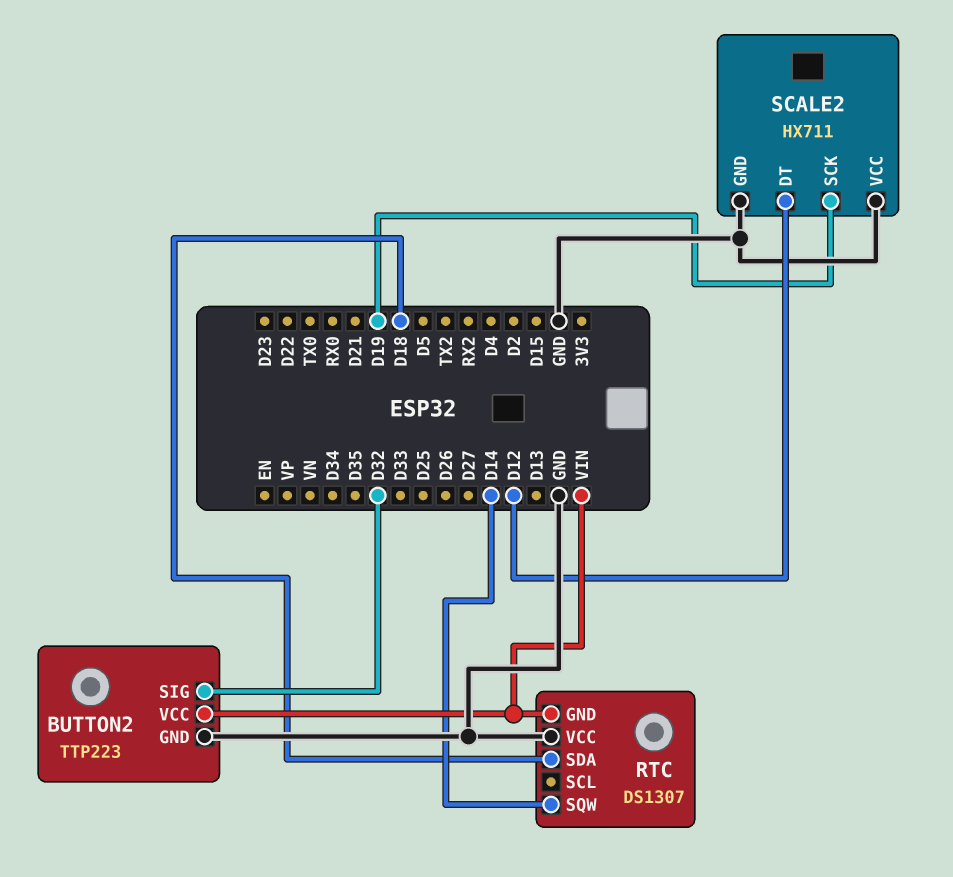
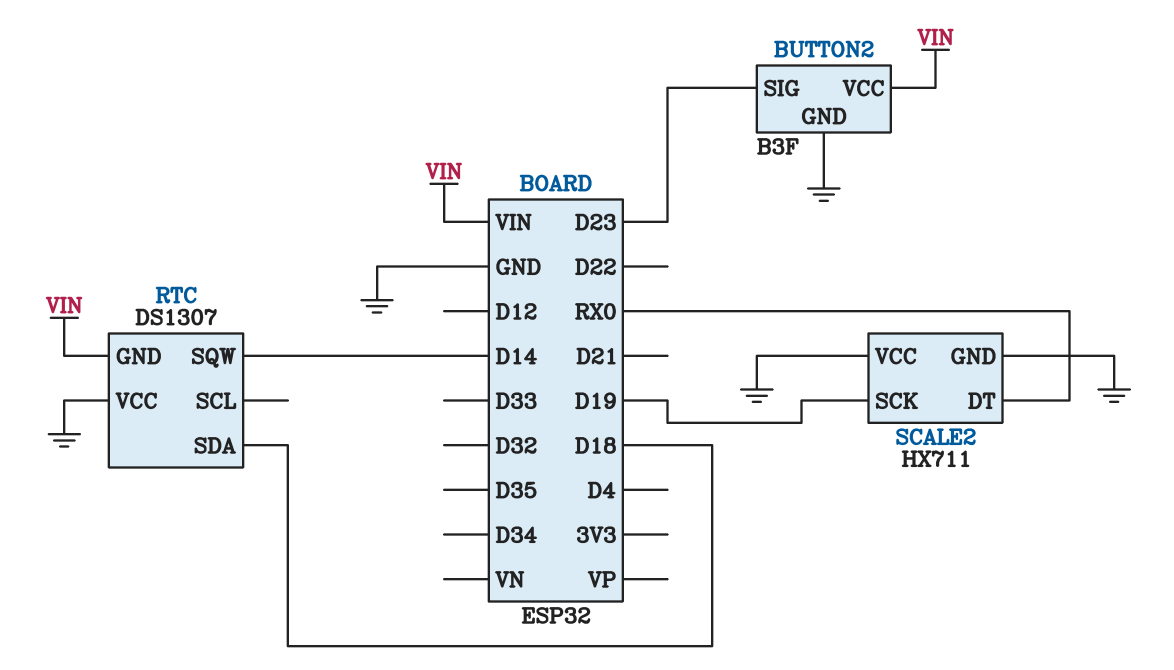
BUTTON2: TTP223 -> B3F
BUTTON2 pin SIG: D32 -> D23
SCALE2 pin DT: D12 -> RX0

